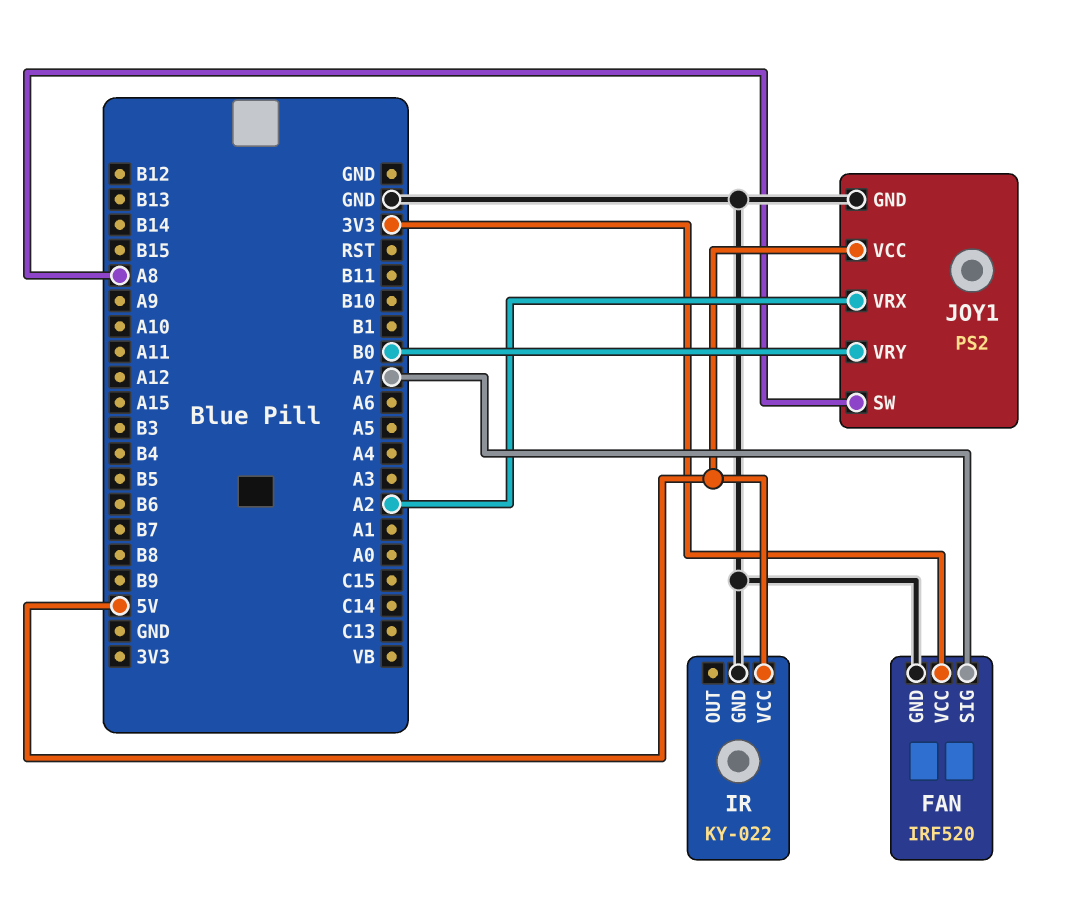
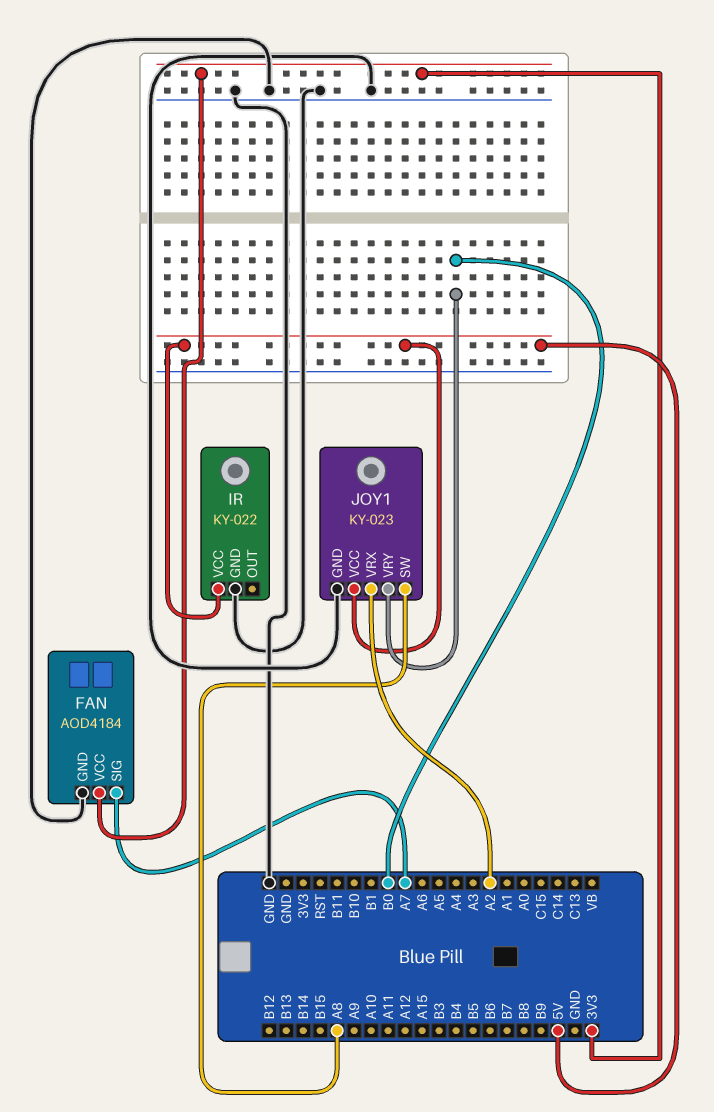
FAN: IRF520 -> AOD4184
JOY1: PS2 -> KY-023

